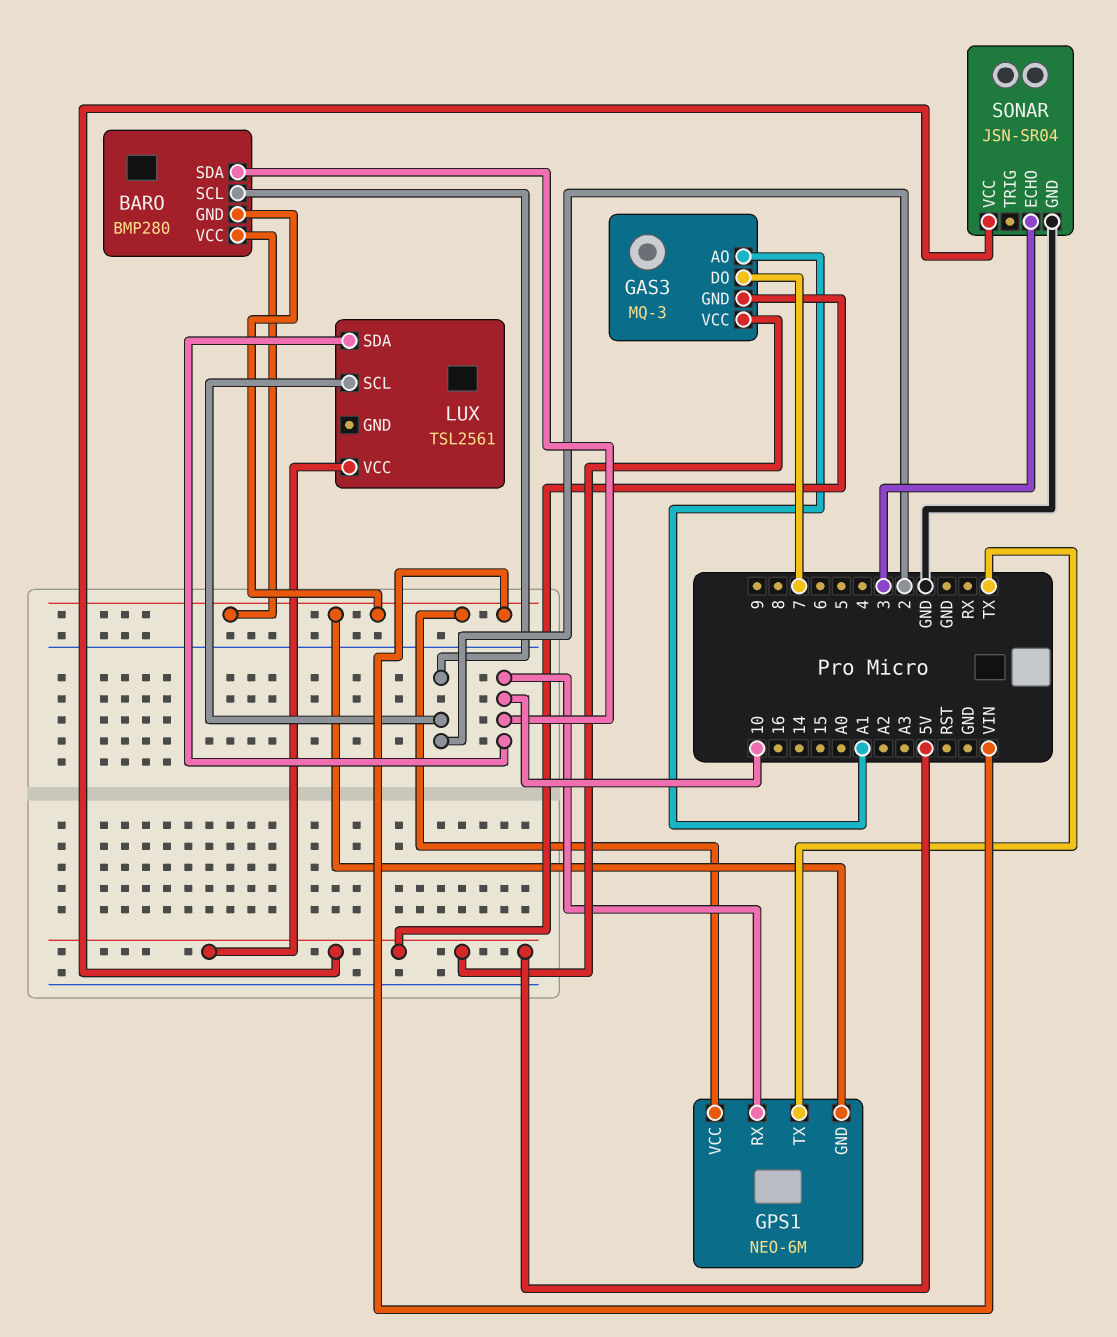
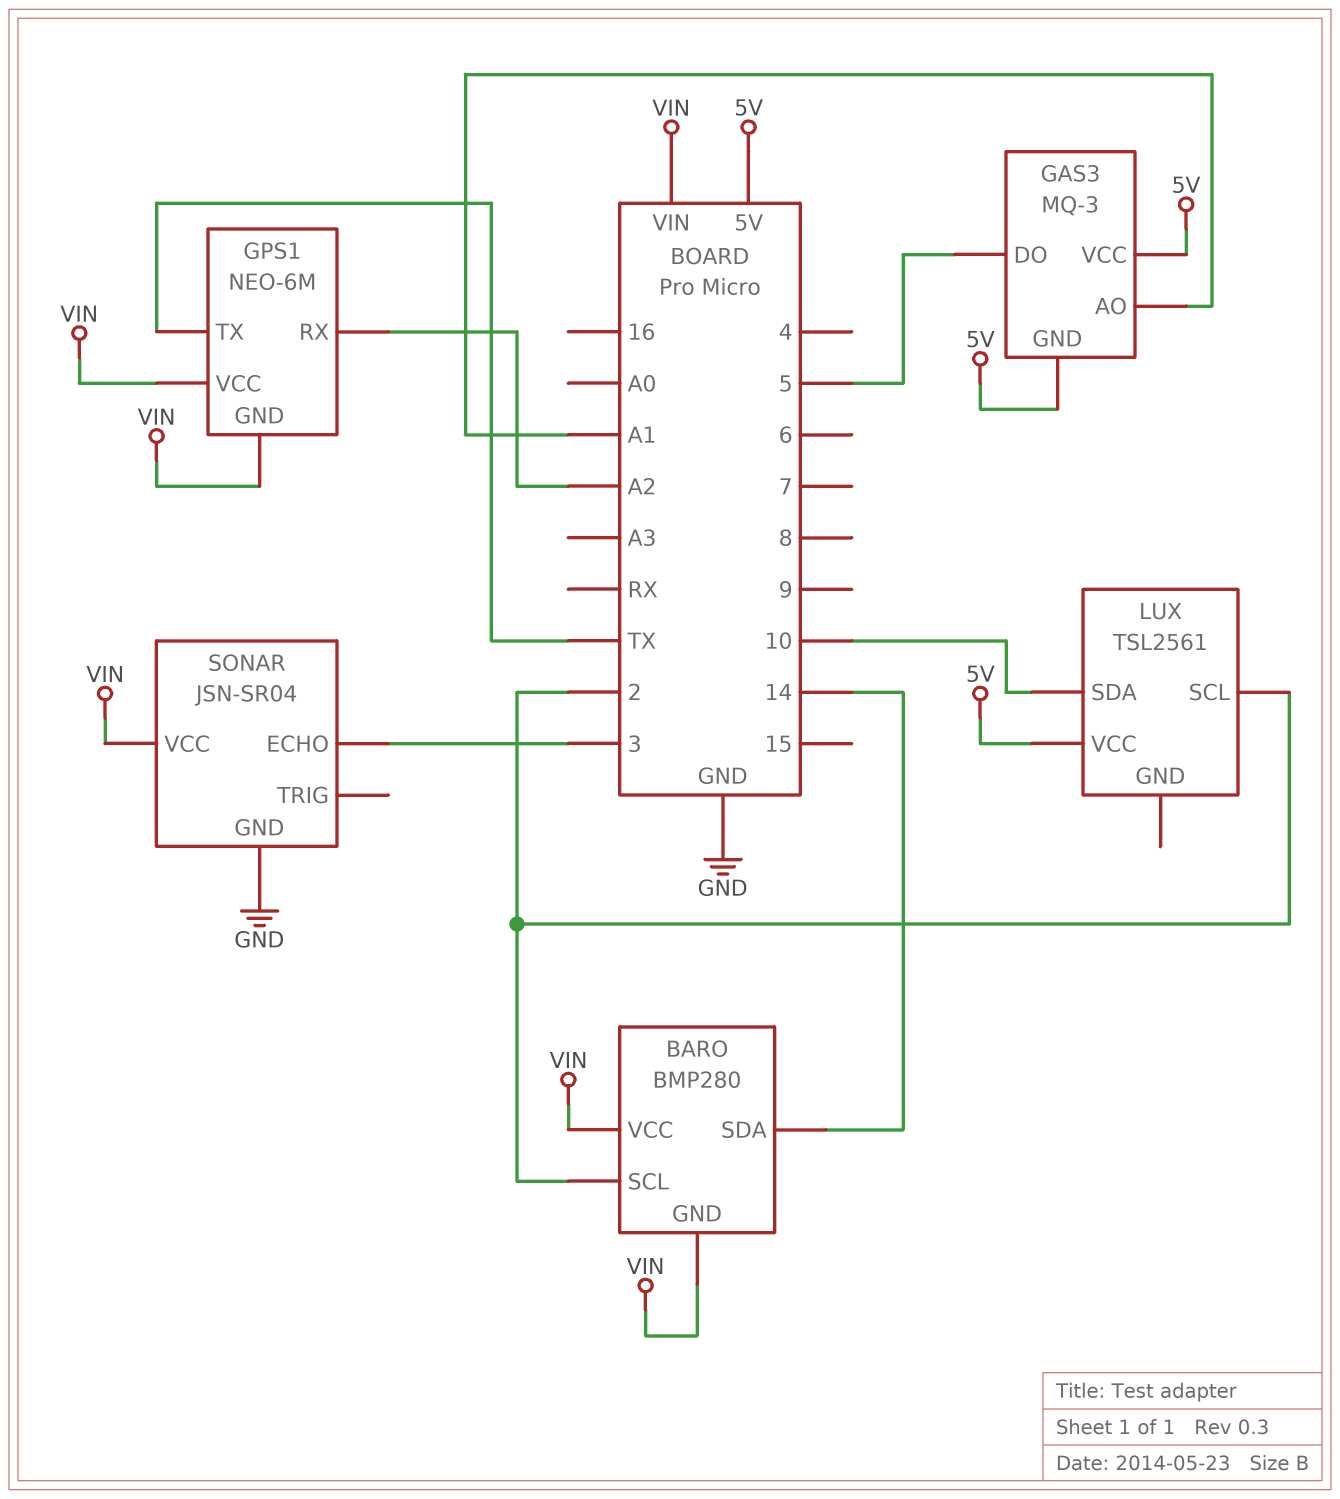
BARO pin SDA: 10 -> 14
GAS3 pin DO: 7 -> 5
GPS1 pin RX: 10 -> A2
SONAR pin VCC: 5V -> VIN

